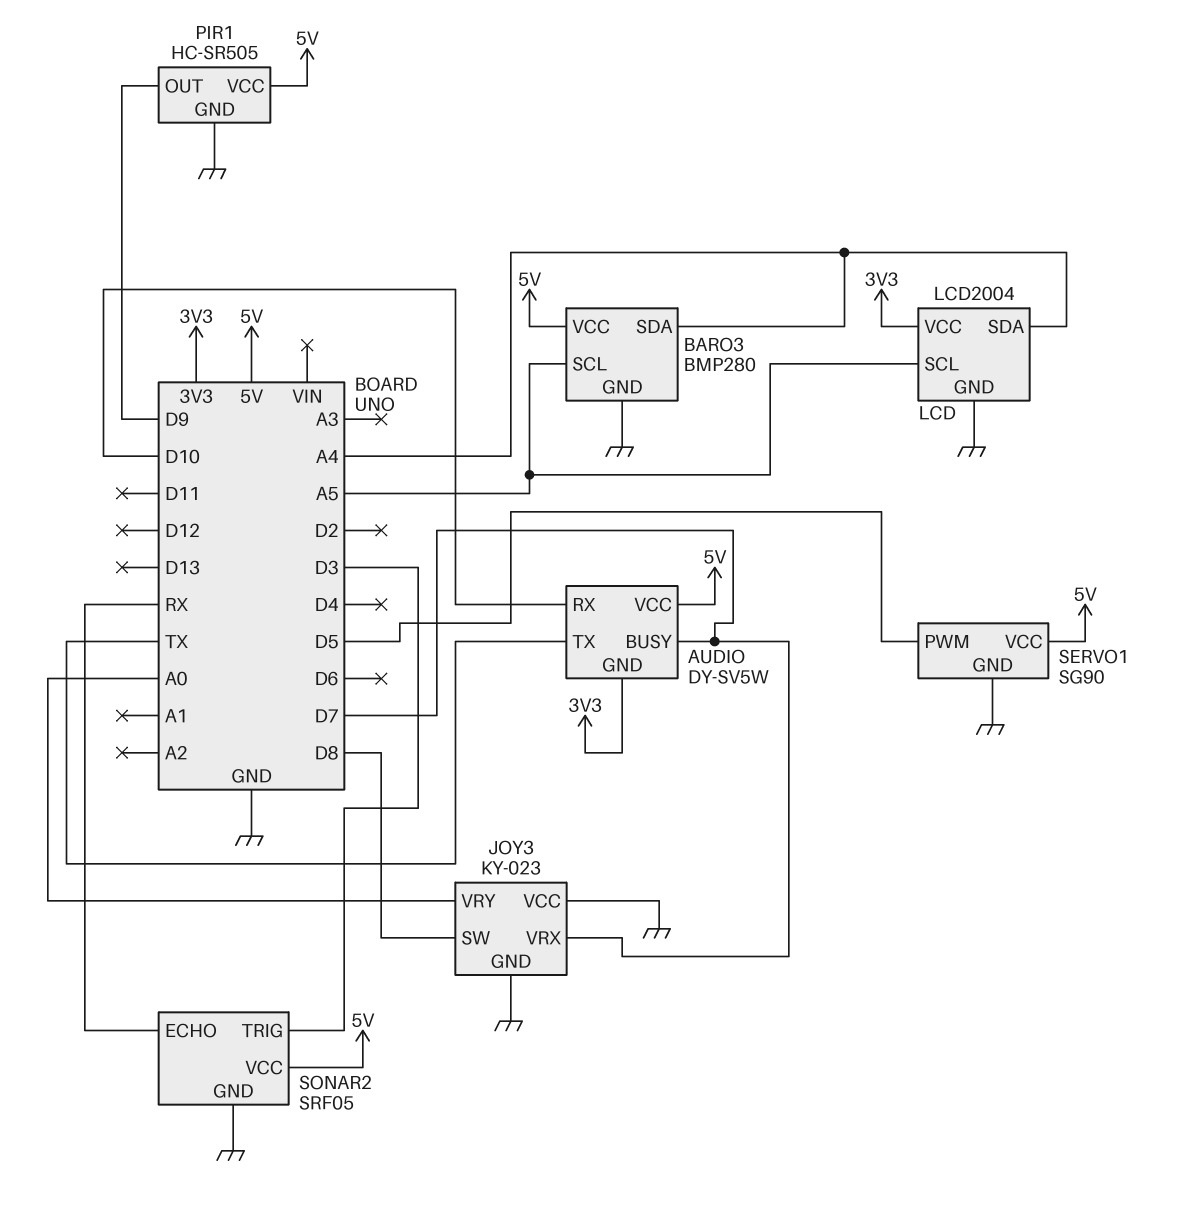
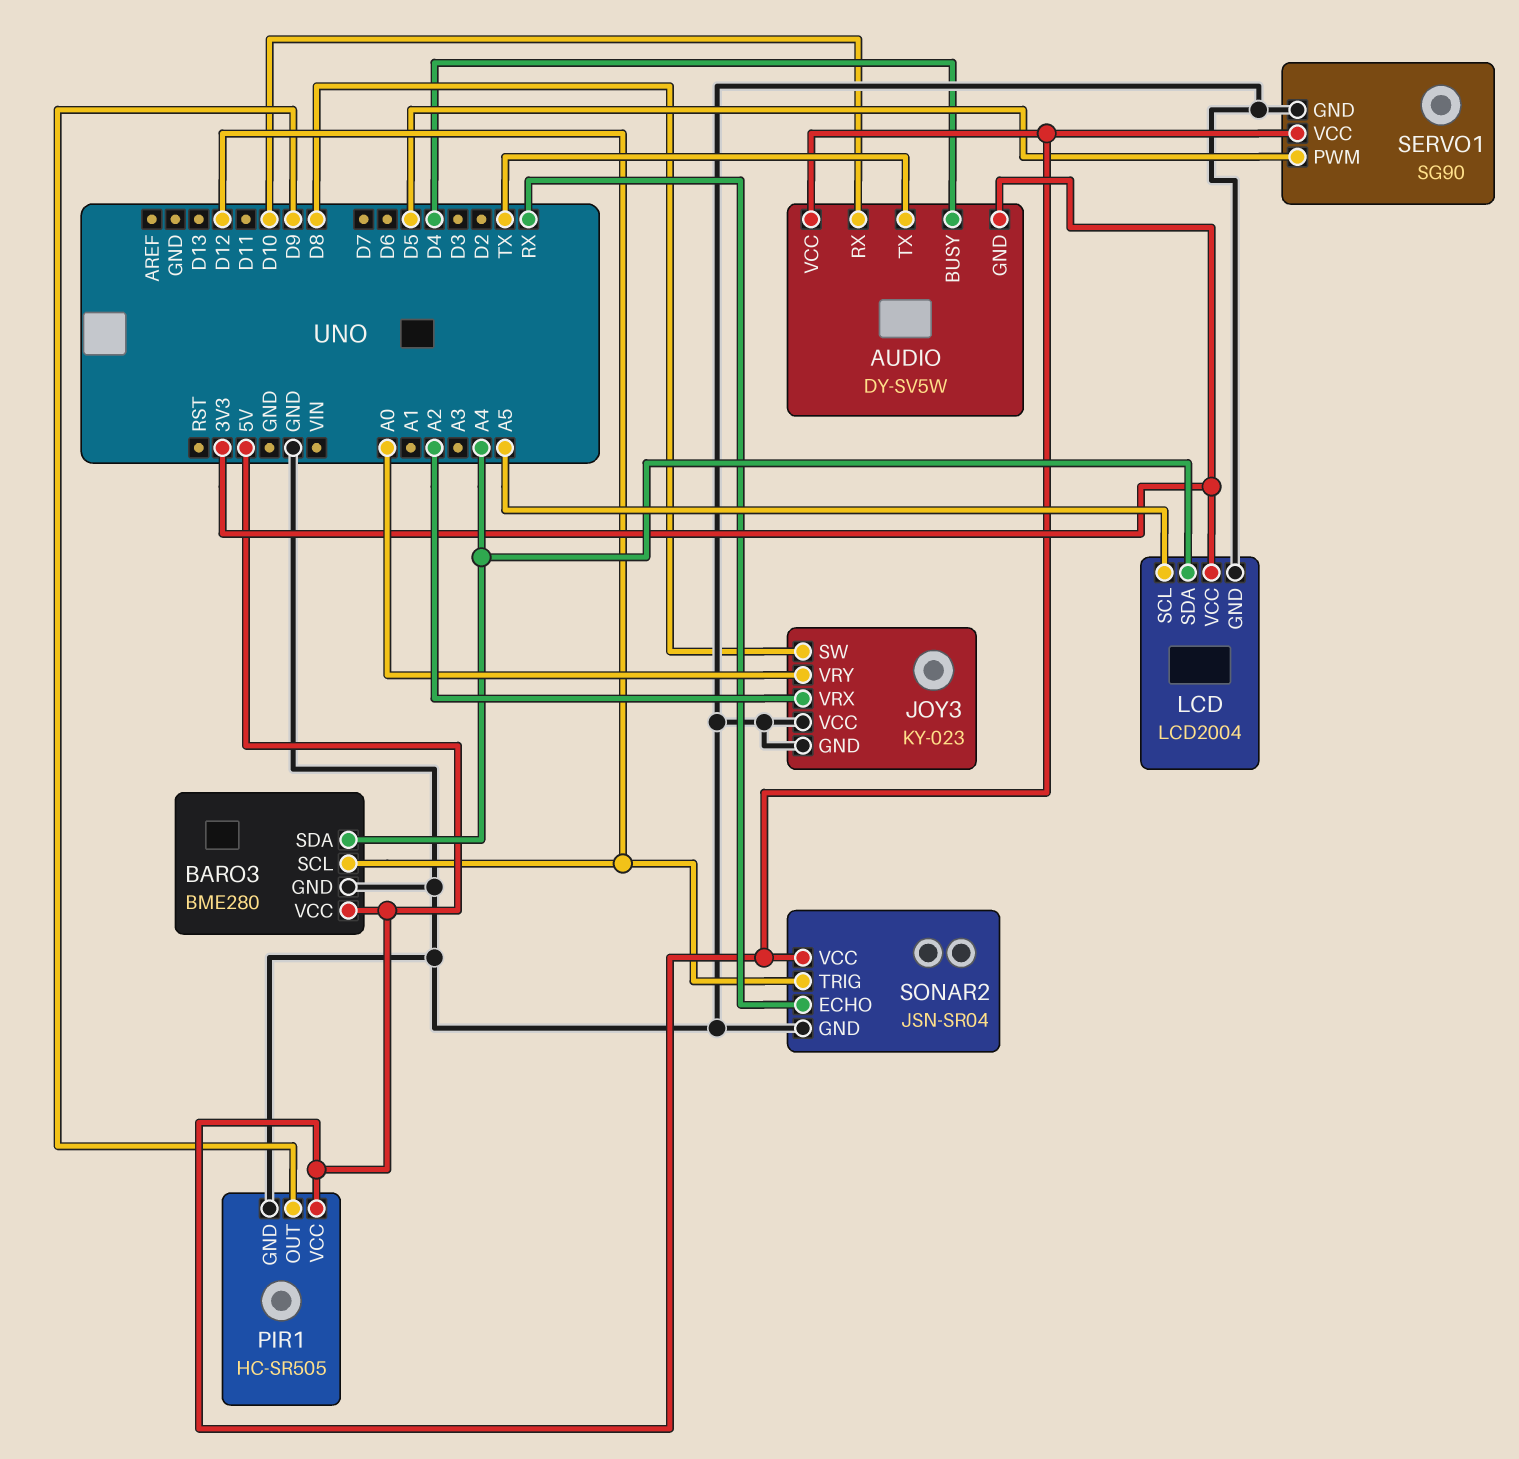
AUDIO pin BUSY: D7 -> D4
BARO3: BMP280 -> BME280
BARO3 pin SCL: A5 -> D12
JOY3 pin VRX: D7 -> A2
SONAR2: SRF05 -> JSN-SR04
SONAR2 pin TRIG: D3 -> D12

